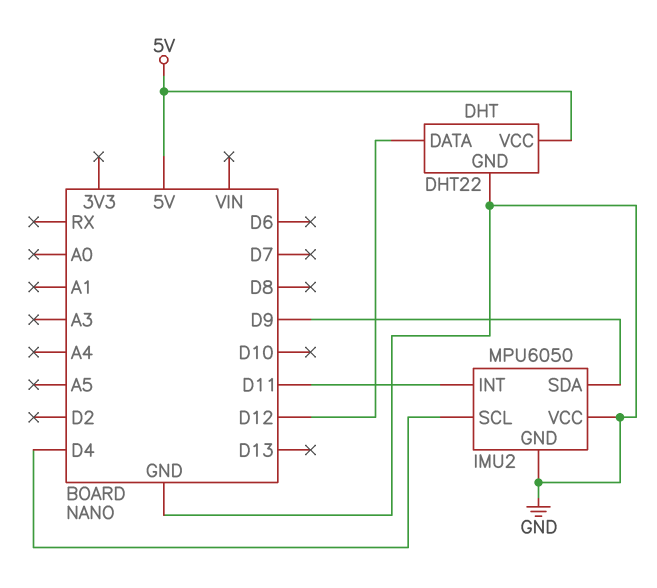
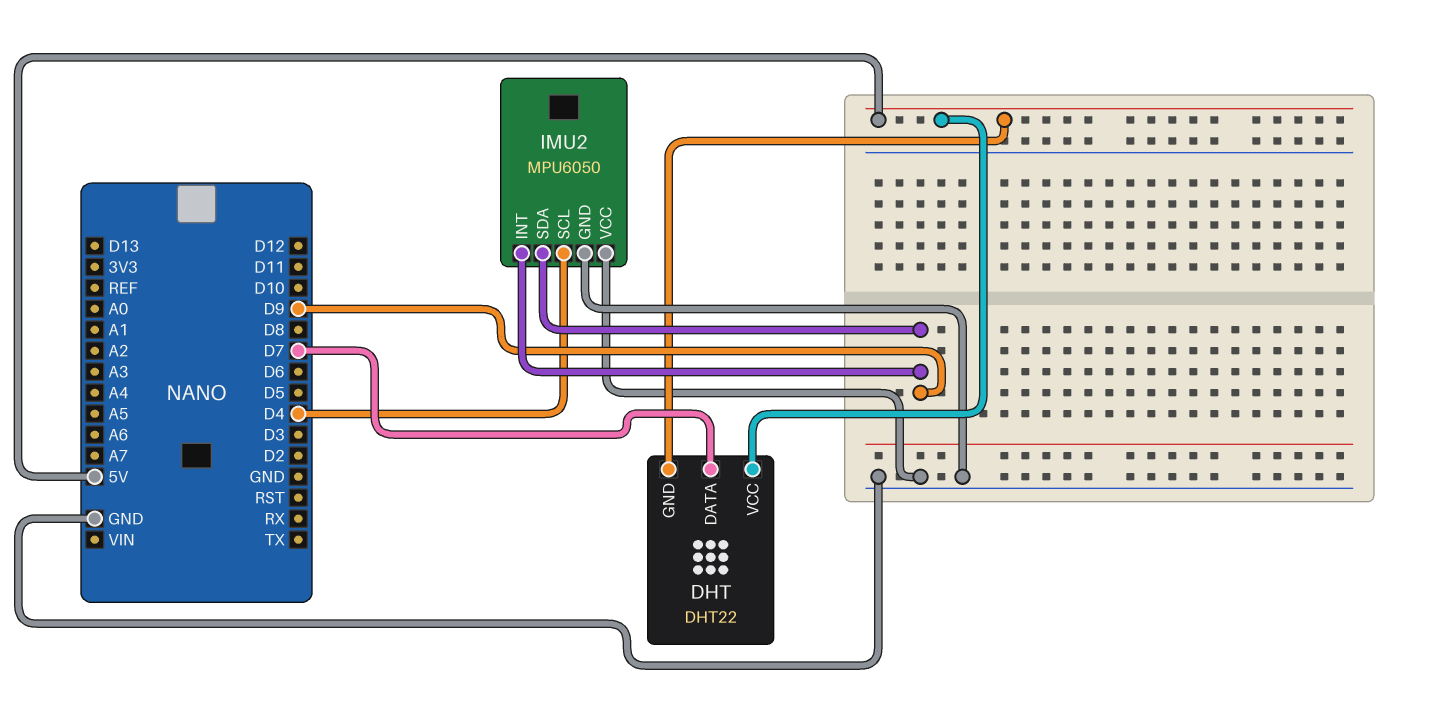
DHT pin DATA: D12 -> D7
DHT pin GND: GND -> 5V
IMU2 pin INT: D11 -> D9

